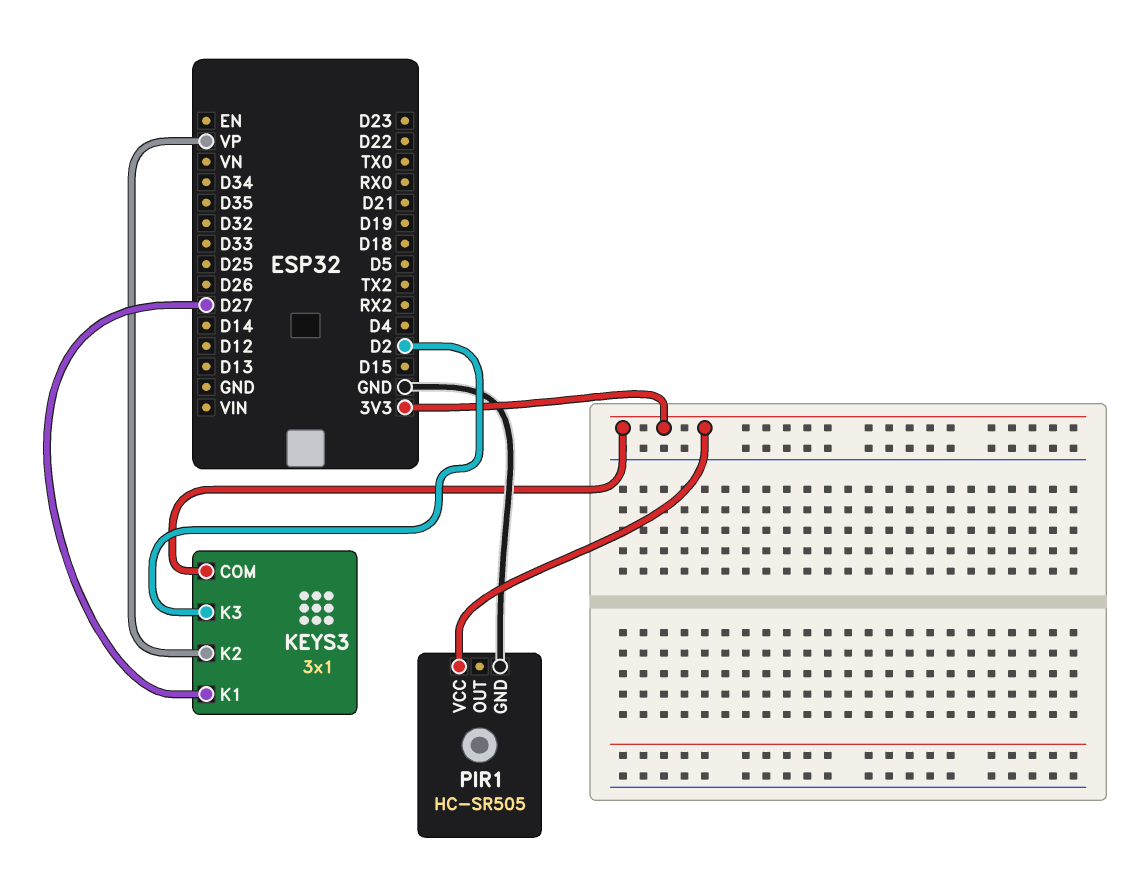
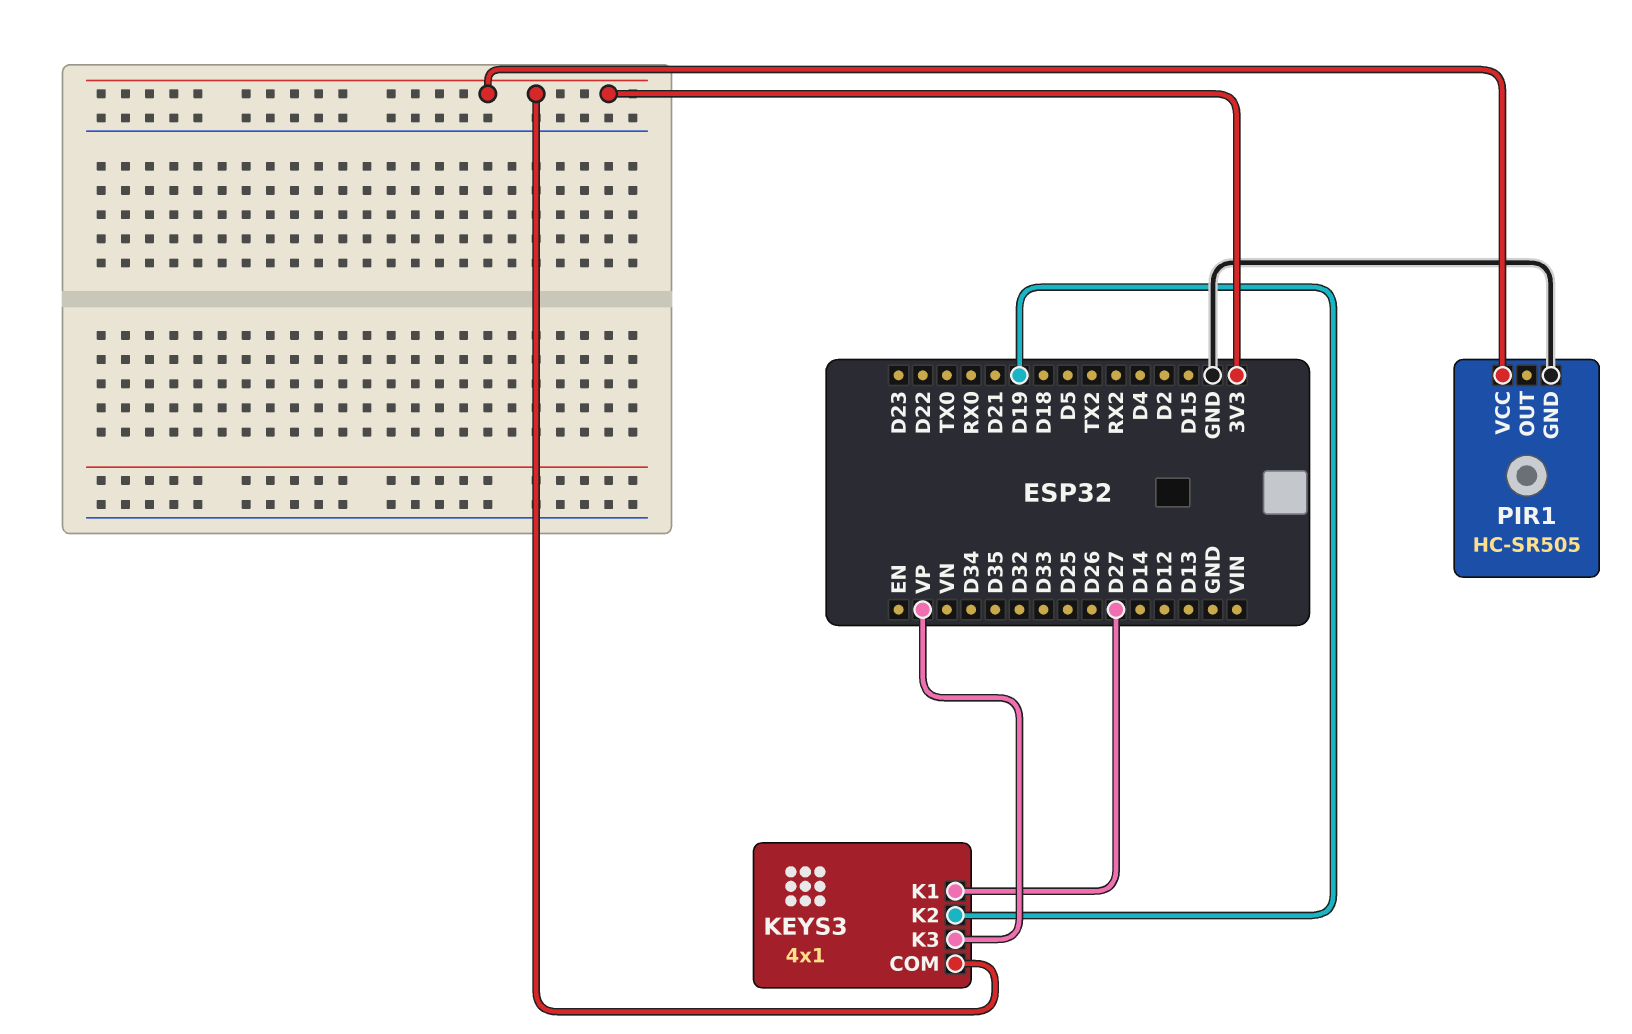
KEYS3: 3x1 -> 4x1
KEYS3 pin K2: VP -> D19
KEYS3 pin K3: D2 -> VP

